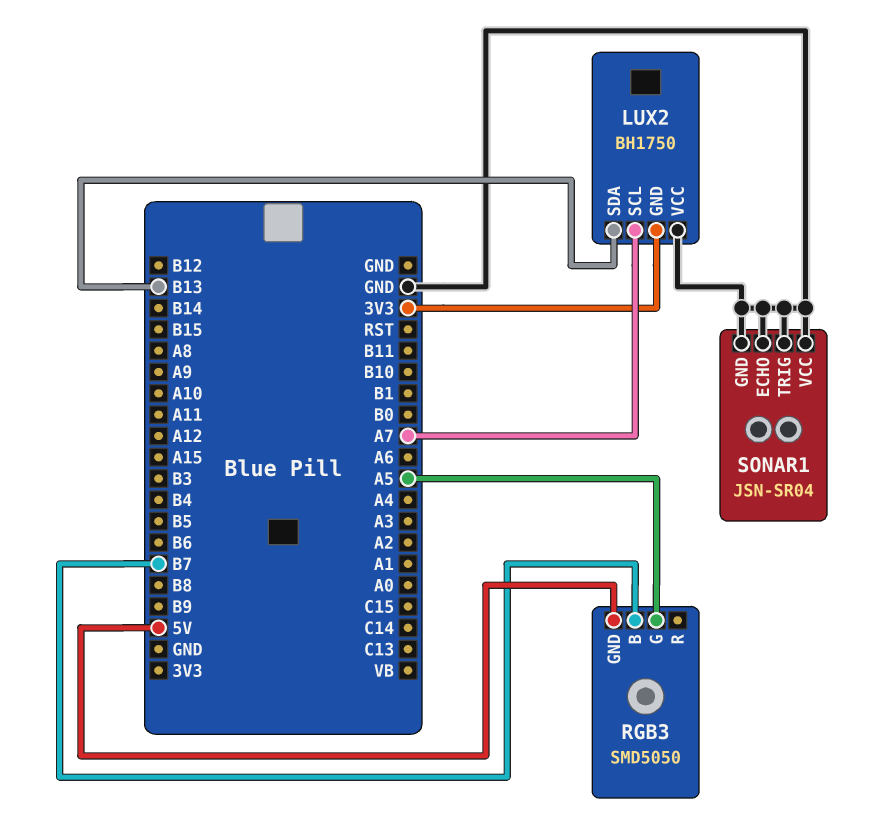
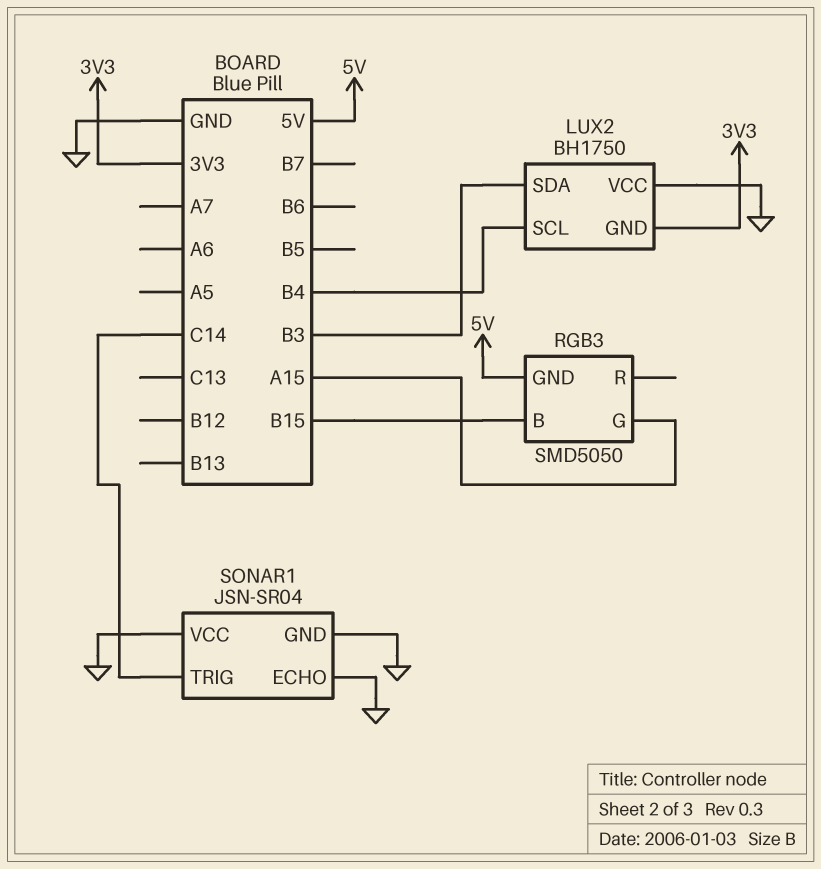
LUX2 pin SCL: A7 -> B4
LUX2 pin SDA: B13 -> B3
RGB3 pin B: B7 -> B15
RGB3 pin G: A5 -> A15
SONAR1 pin TRIG: GND -> C14

